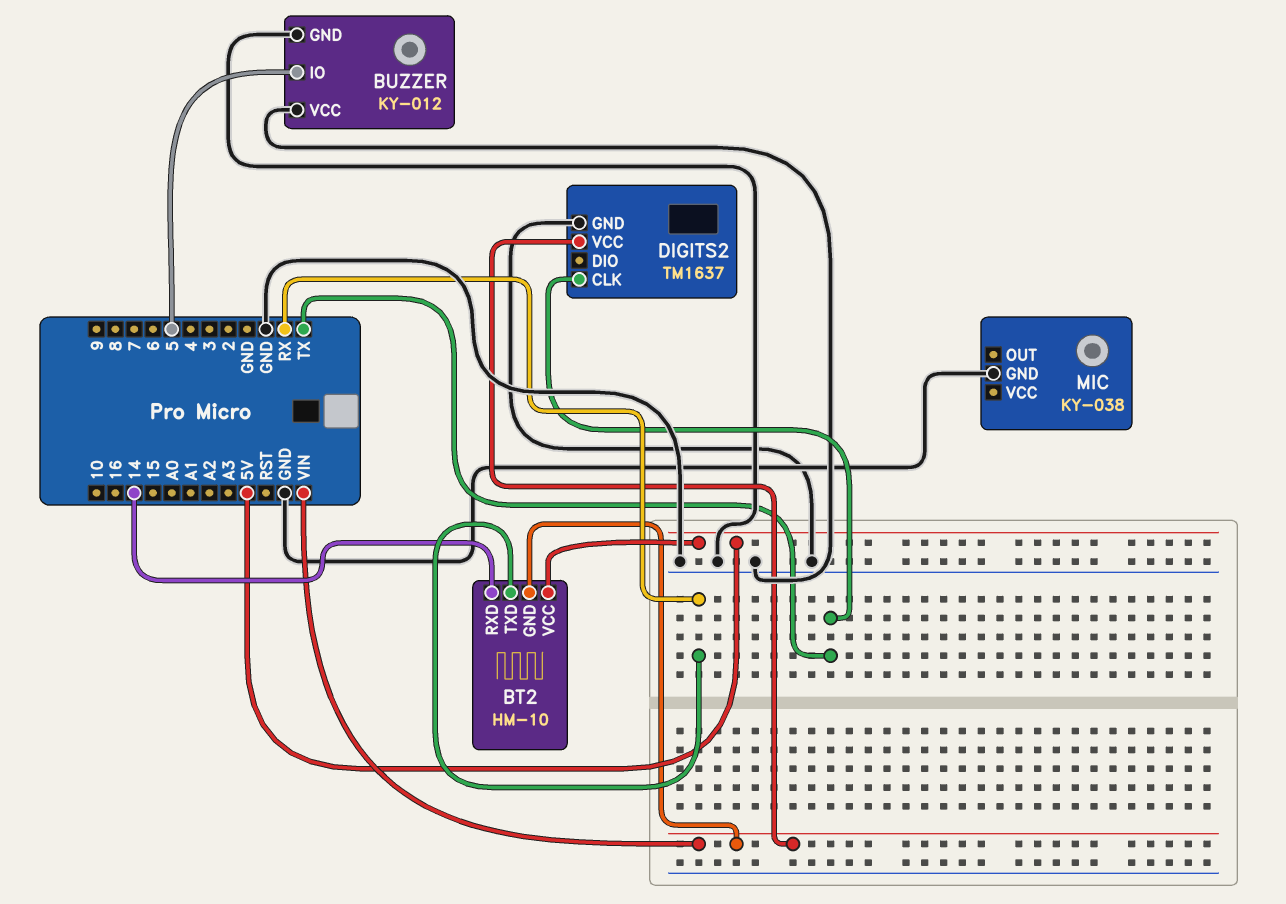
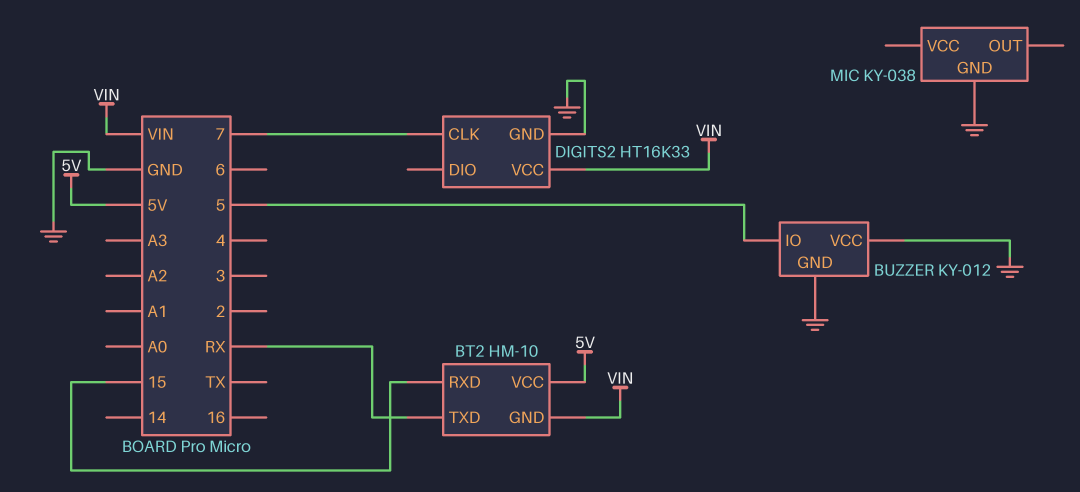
BT2 pin RXD: 14 -> 15
DIGITS2: TM1637 -> HT16K33
DIGITS2 pin CLK: TX -> 7

